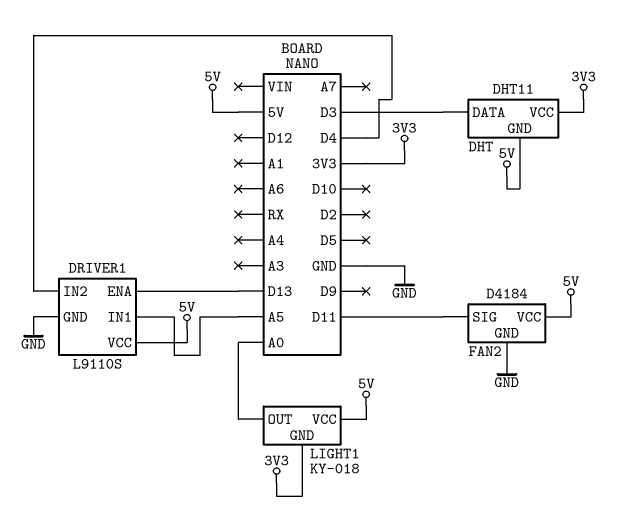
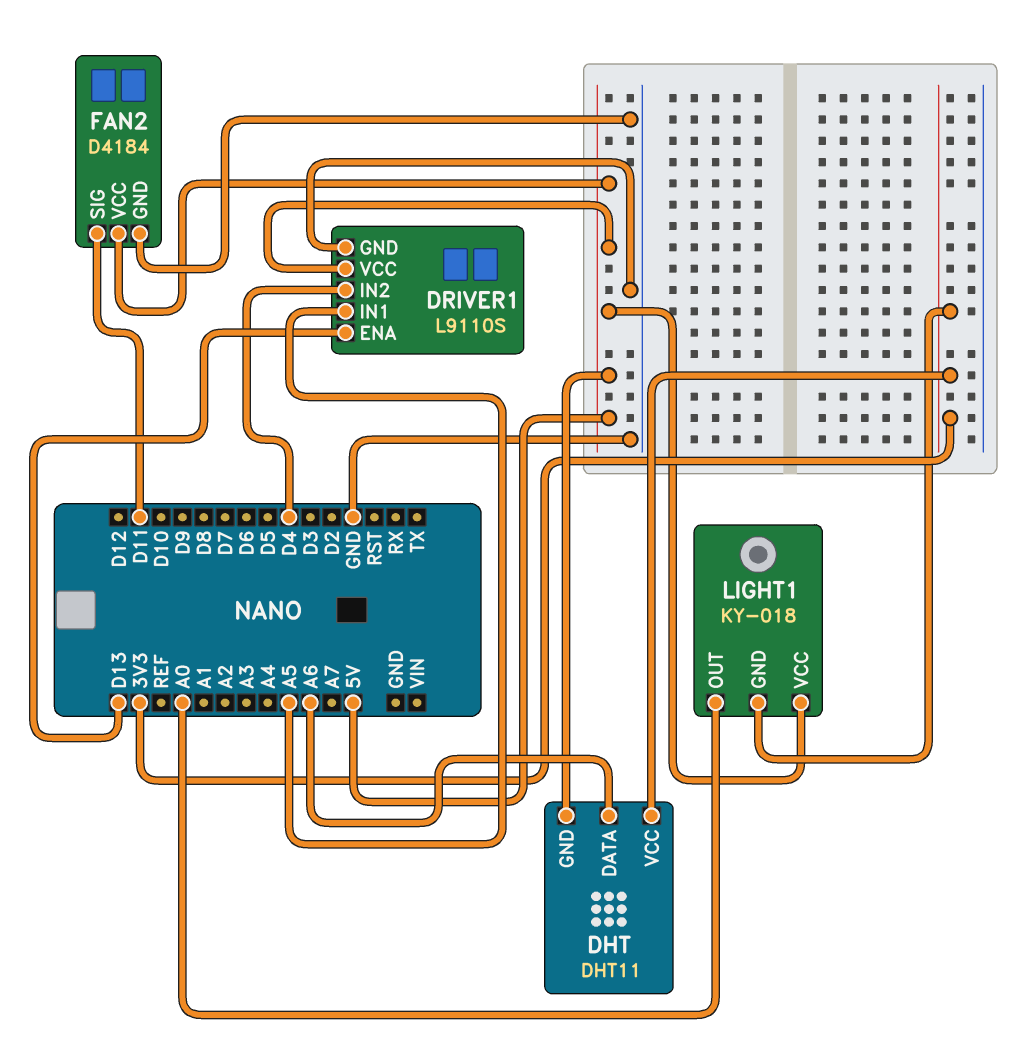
DHT pin DATA: D3 -> A6

